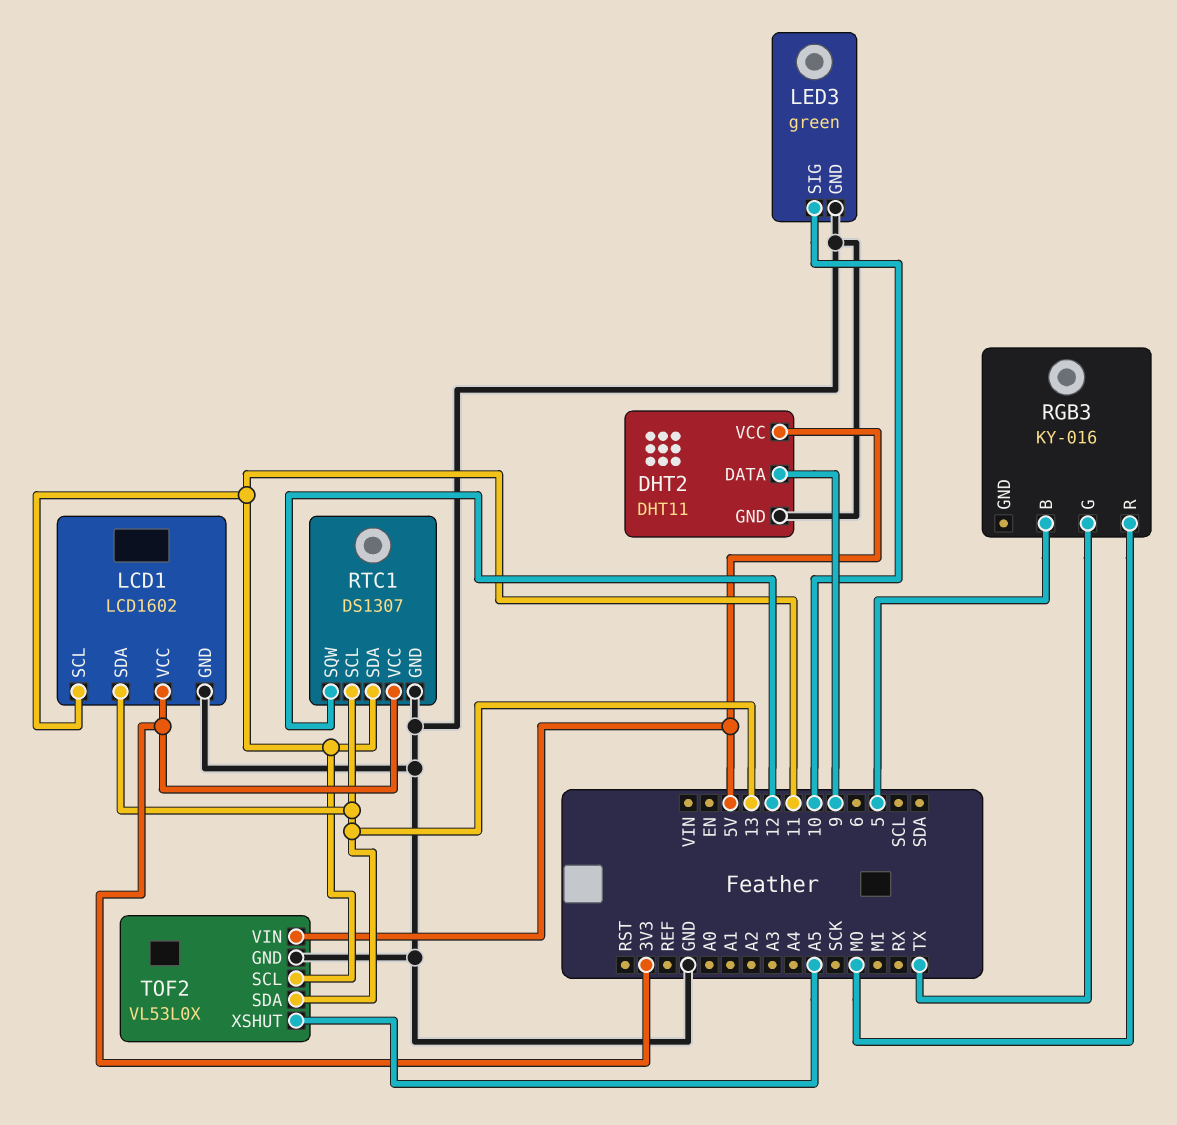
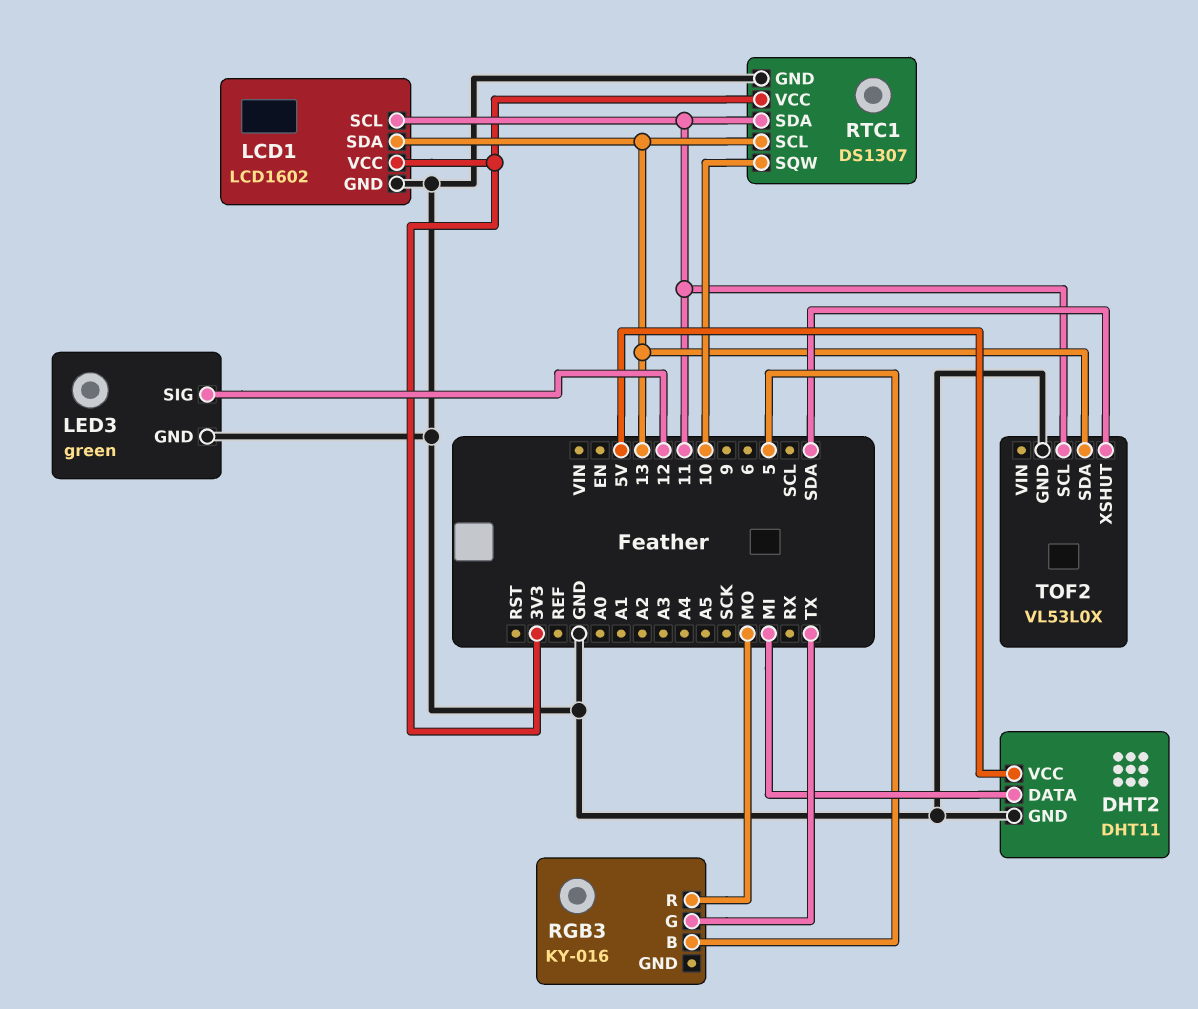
DHT2 pin DATA: 9 -> MI
LED3 pin SIG: 10 -> 12
RTC1 pin SQW: 12 -> 10
TOF2 pin VIN: 5V -> none
TOF2 pin XSHUT: A5 -> SDA

